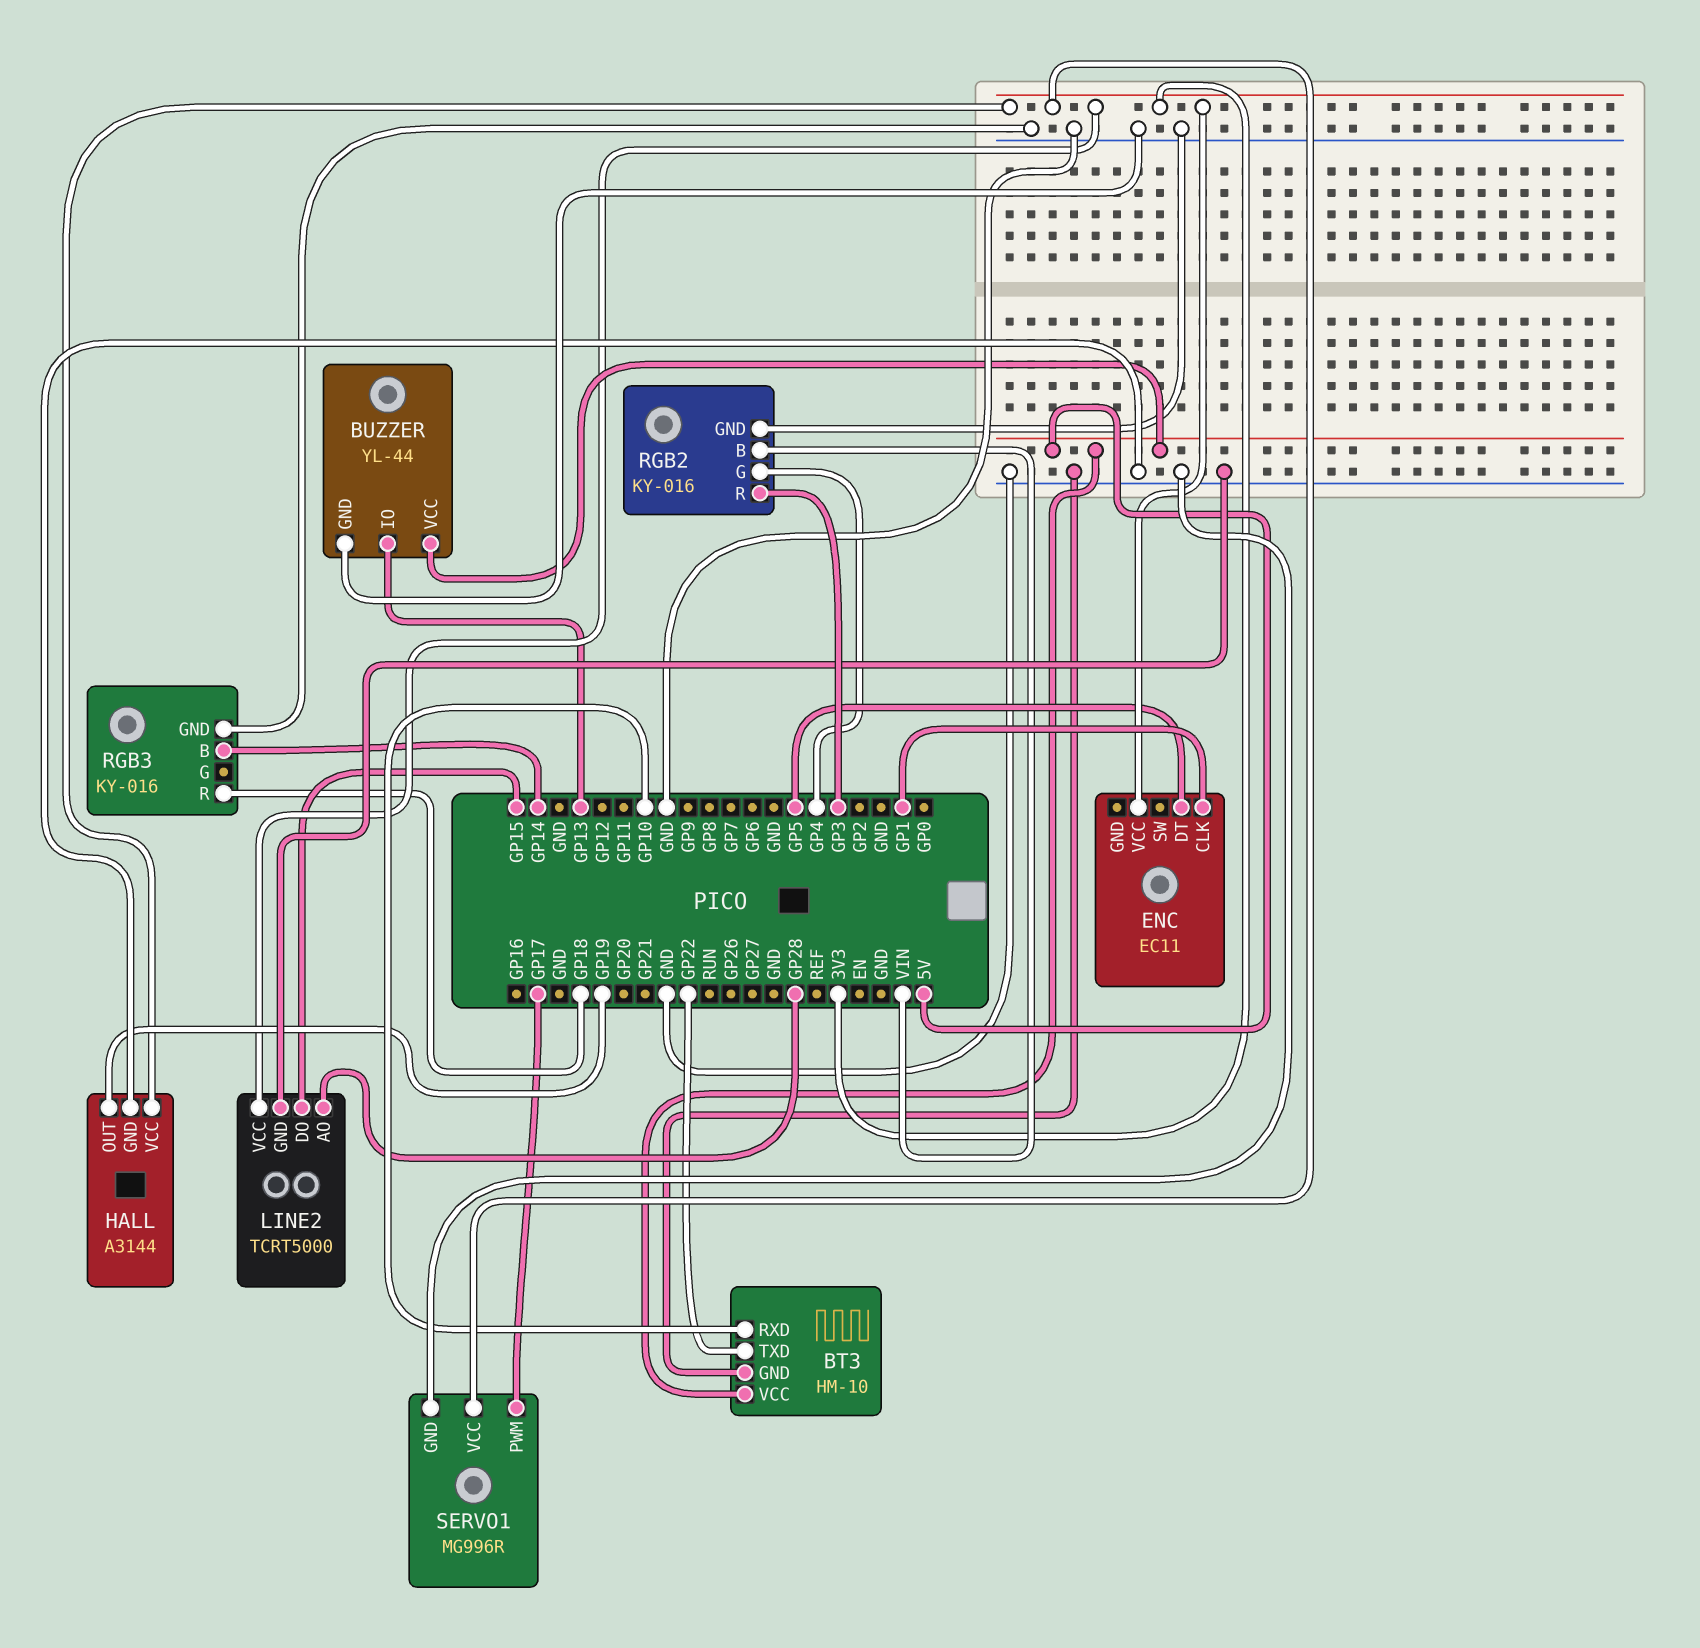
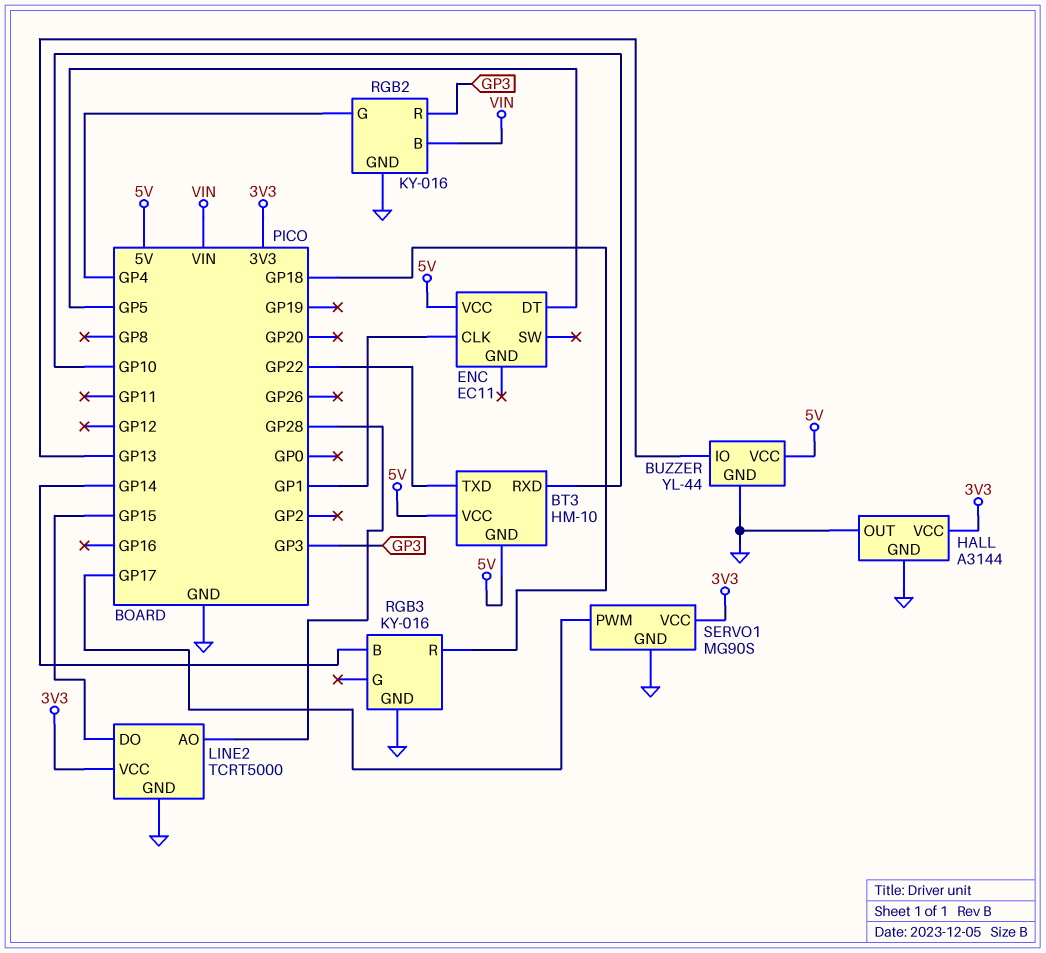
BT3 pin GND: GND -> 5V
ENC pin VCC: 3V3 -> 5V
HALL pin OUT: GP19 -> GND
SERVO1: MG996R -> MG90S

